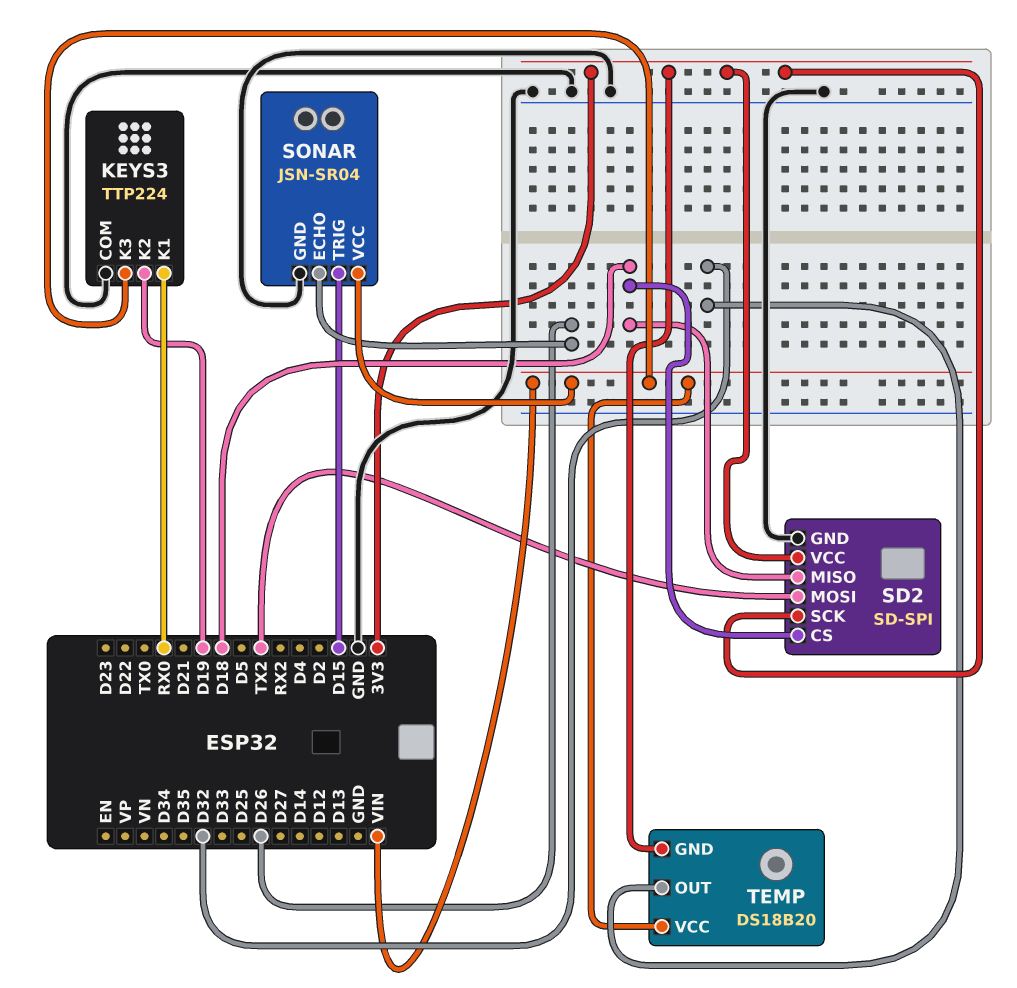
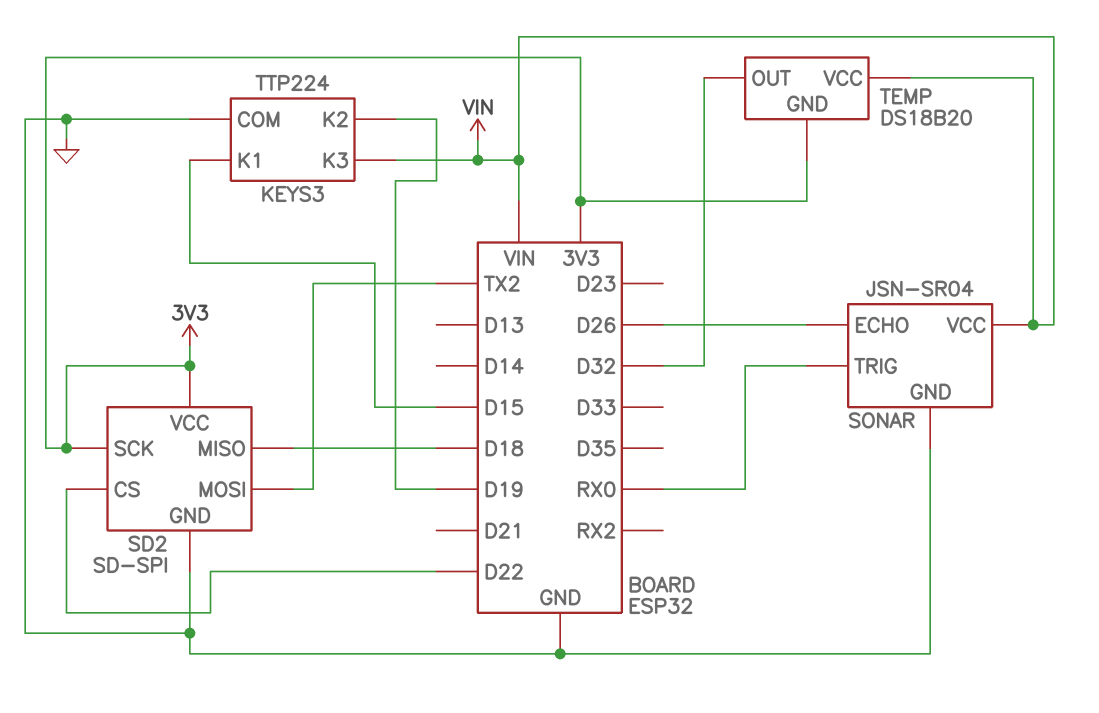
KEYS3 pin K1: RX0 -> D15
SD2 pin CS: D18 -> D22
SONAR pin TRIG: D15 -> RX0

